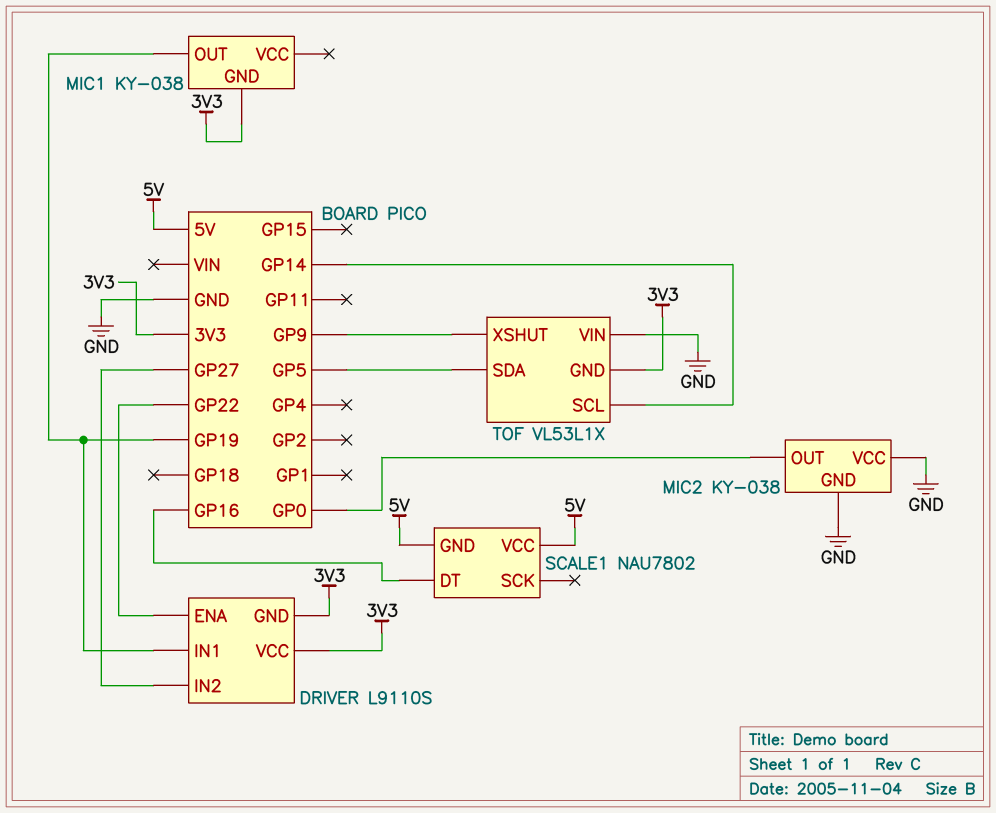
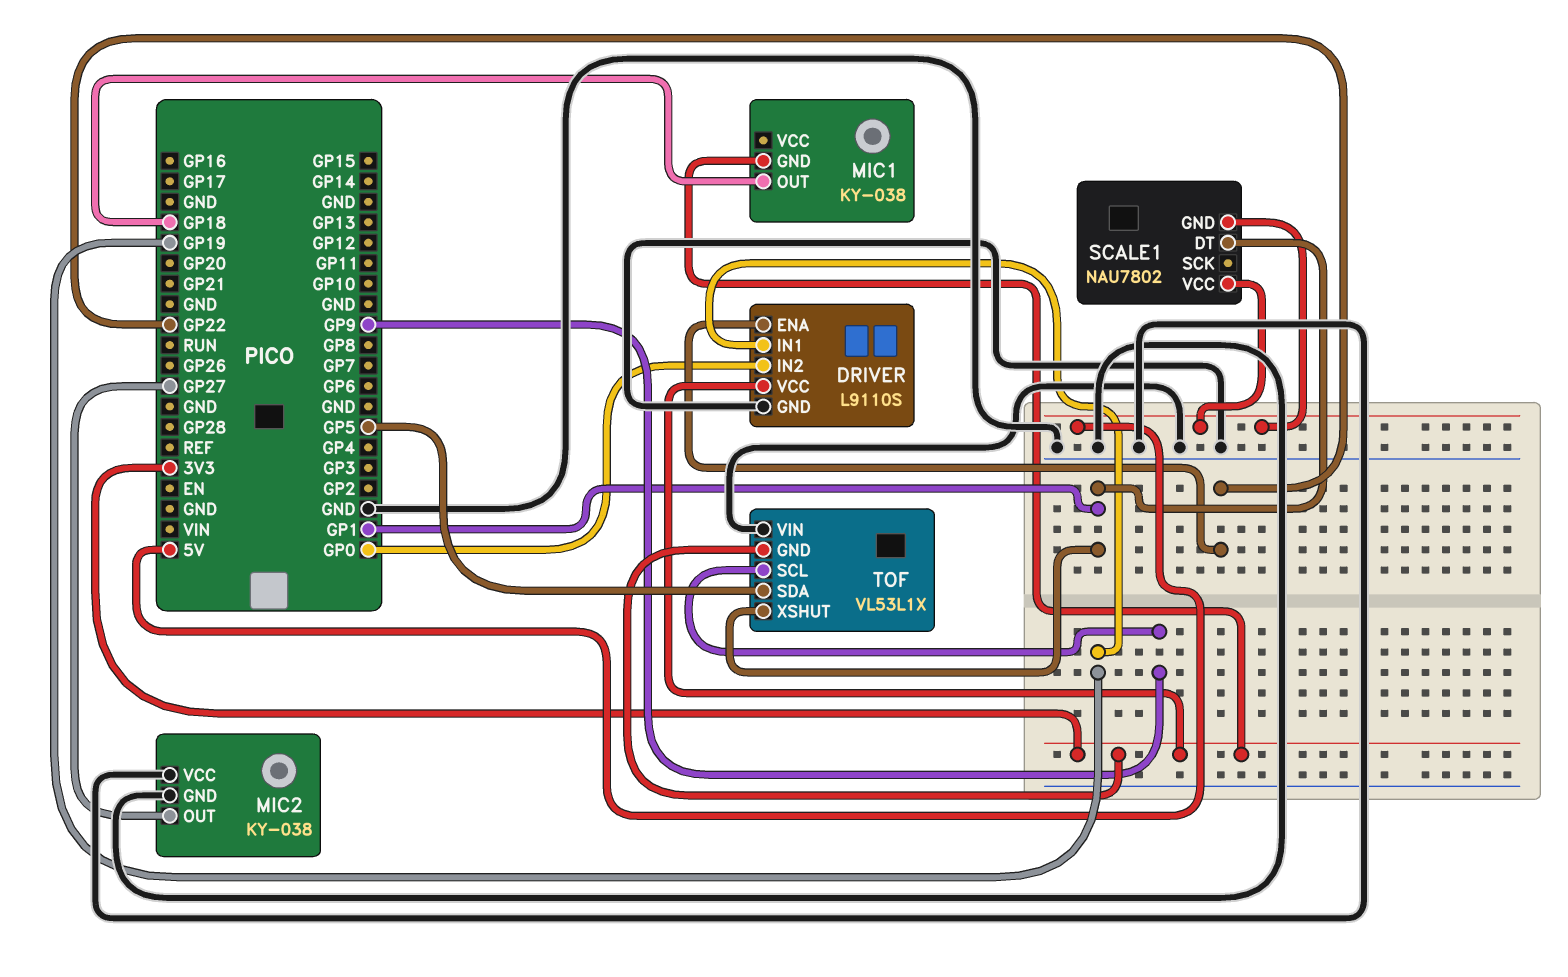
DRIVER pin GND: 3V3 -> GND
DRIVER pin IN2: GP27 -> GP0
MIC1 pin OUT: GP19 -> GP18
MIC2 pin OUT: GP0 -> GP27
SCALE1 pin DT: GP16 -> GP1
TOF pin SCL: GP14 -> GP9
TOF pin XSHUT: GP9 -> GP1

